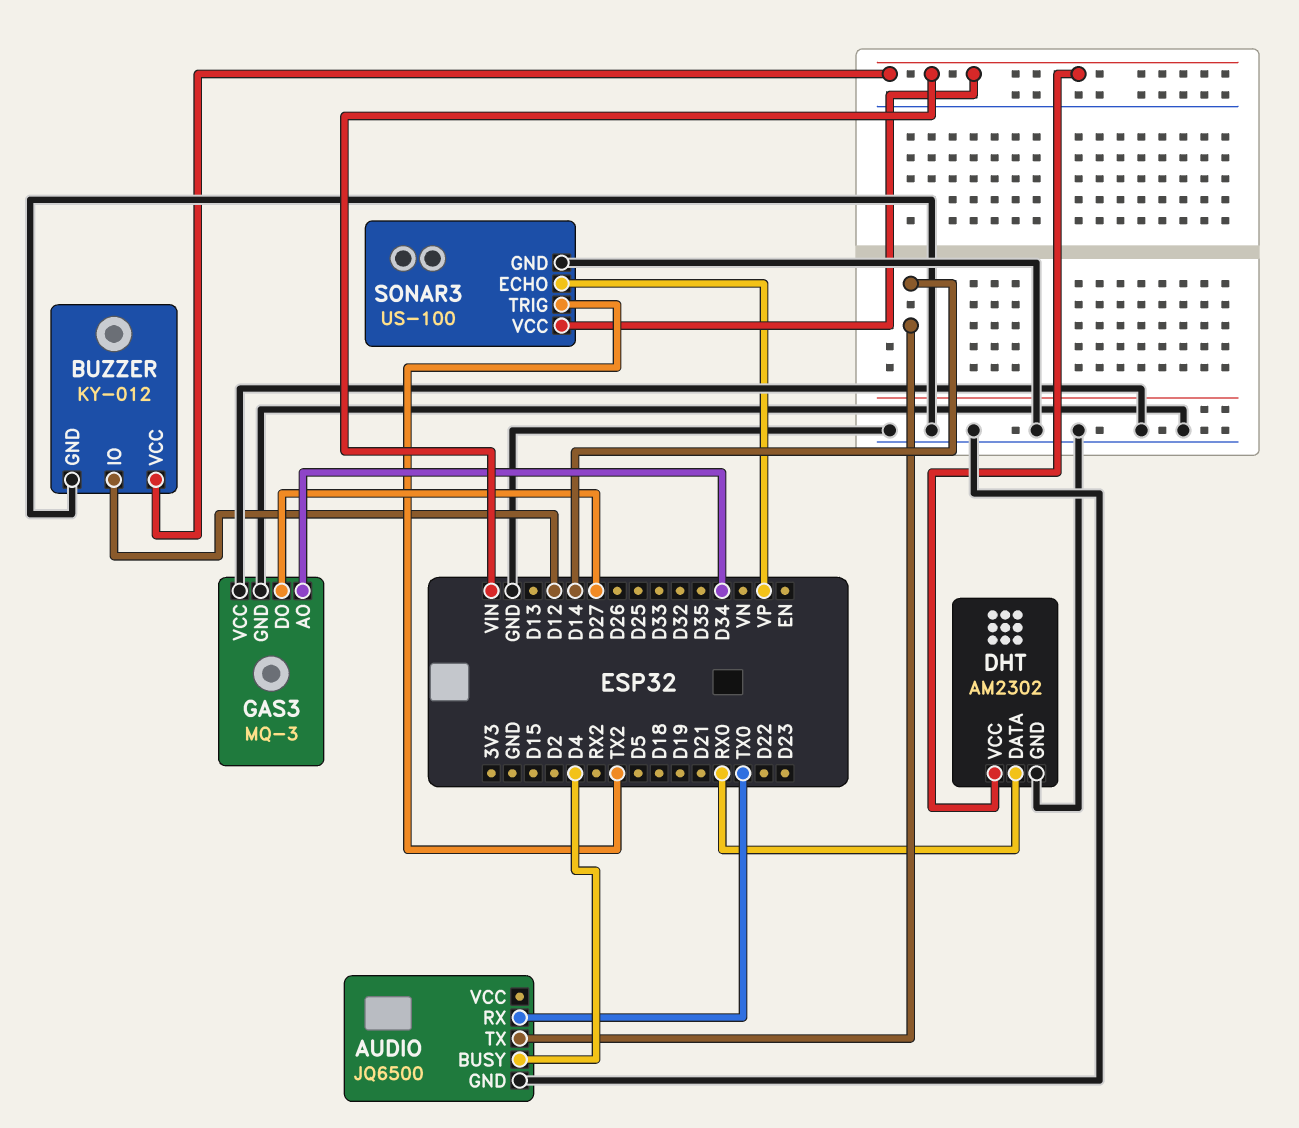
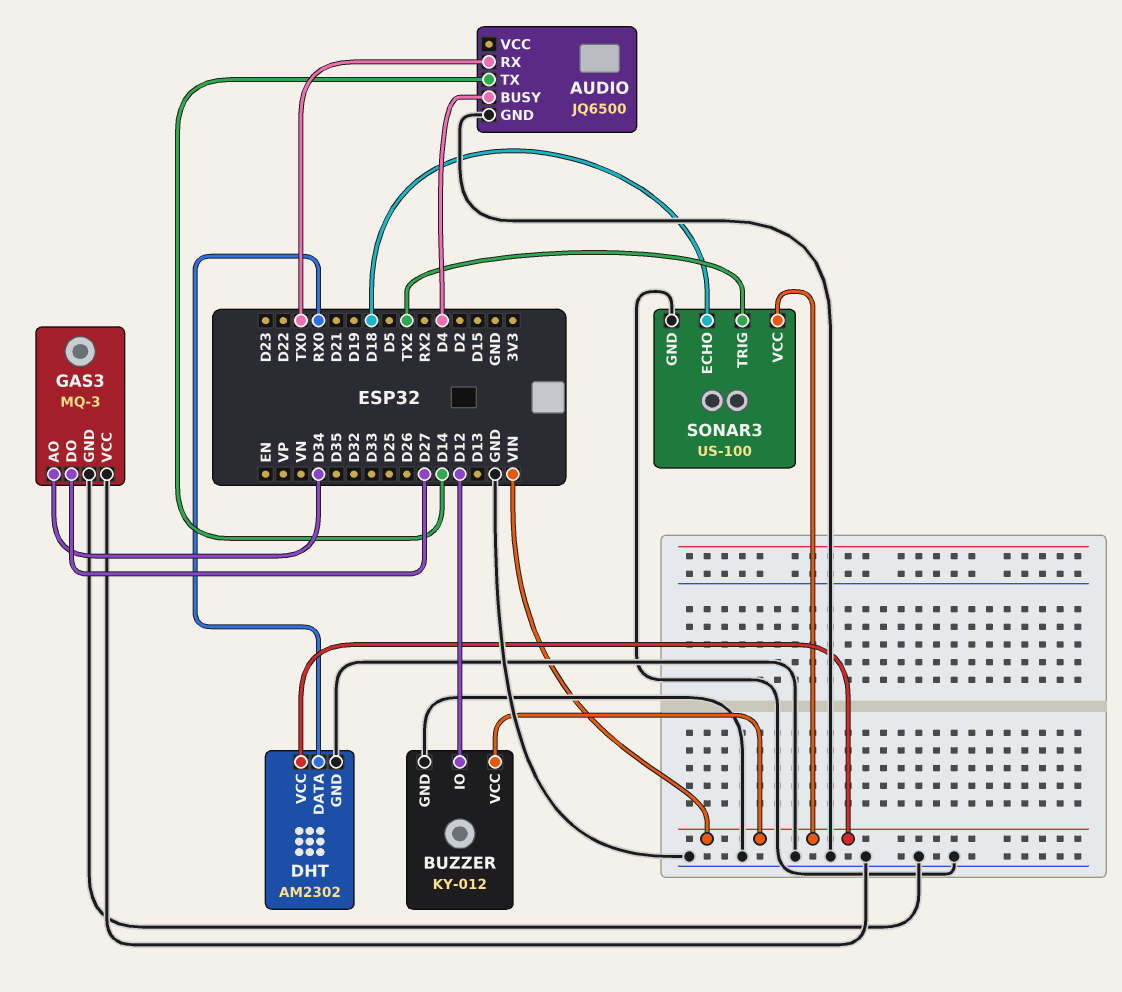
SONAR3 pin ECHO: VP -> D18

